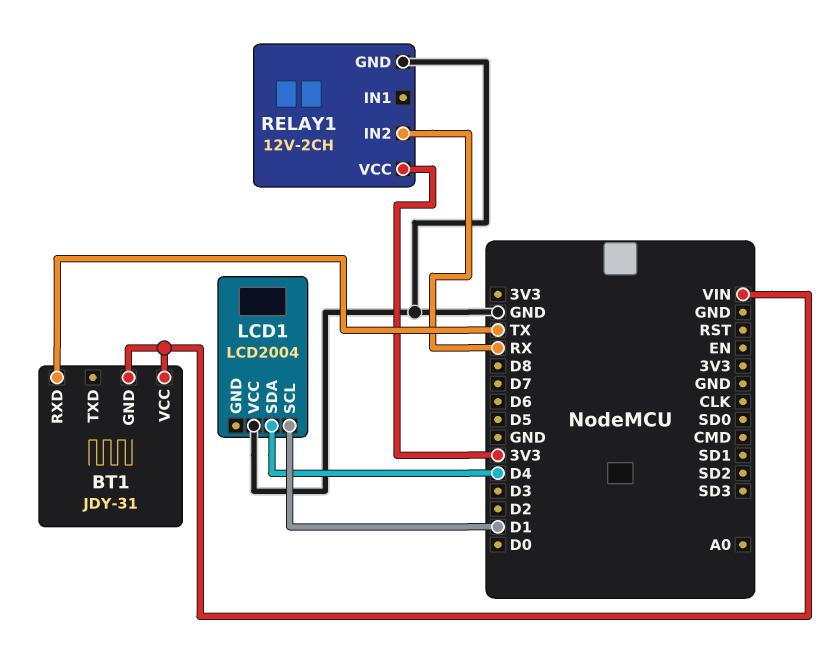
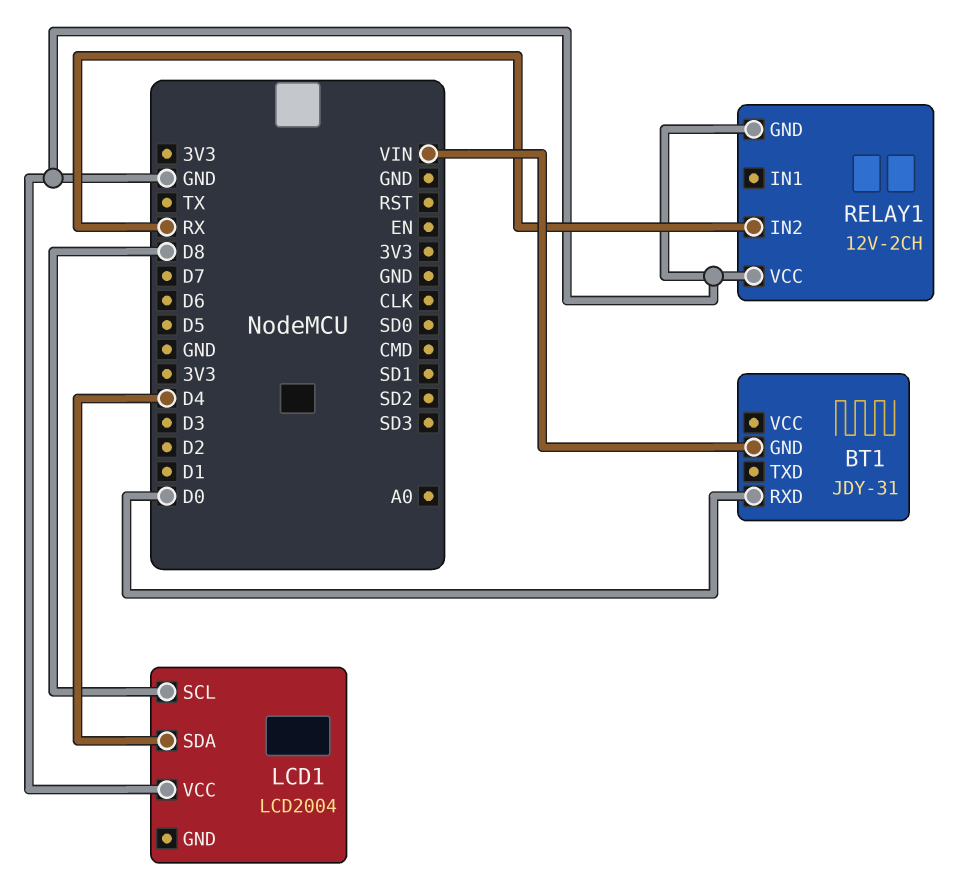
BT1 pin RXD: TX -> D0
BT1 pin VCC: VIN -> none
LCD1 pin SCL: D1 -> D8
RELAY1 pin VCC: 3V3 -> GND

